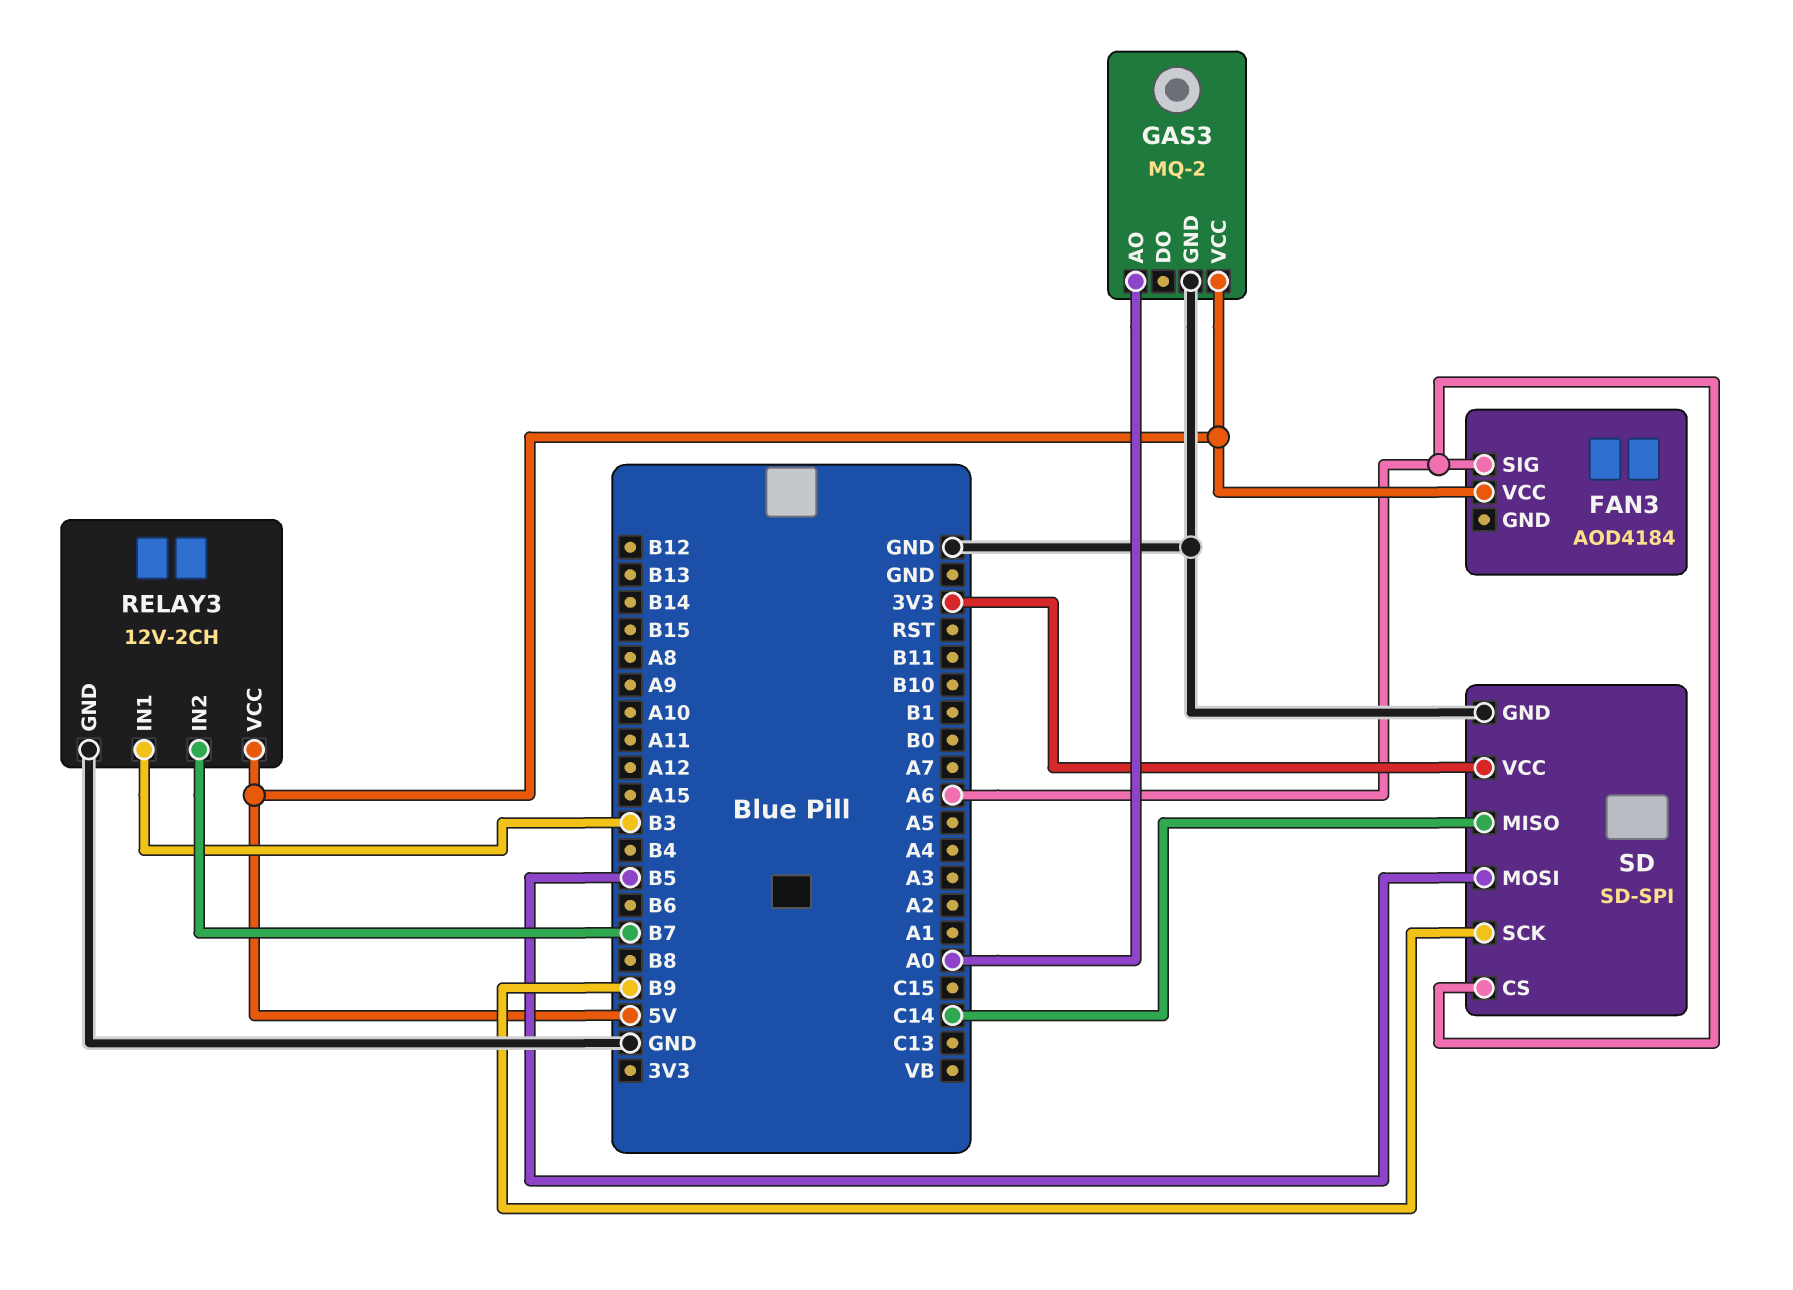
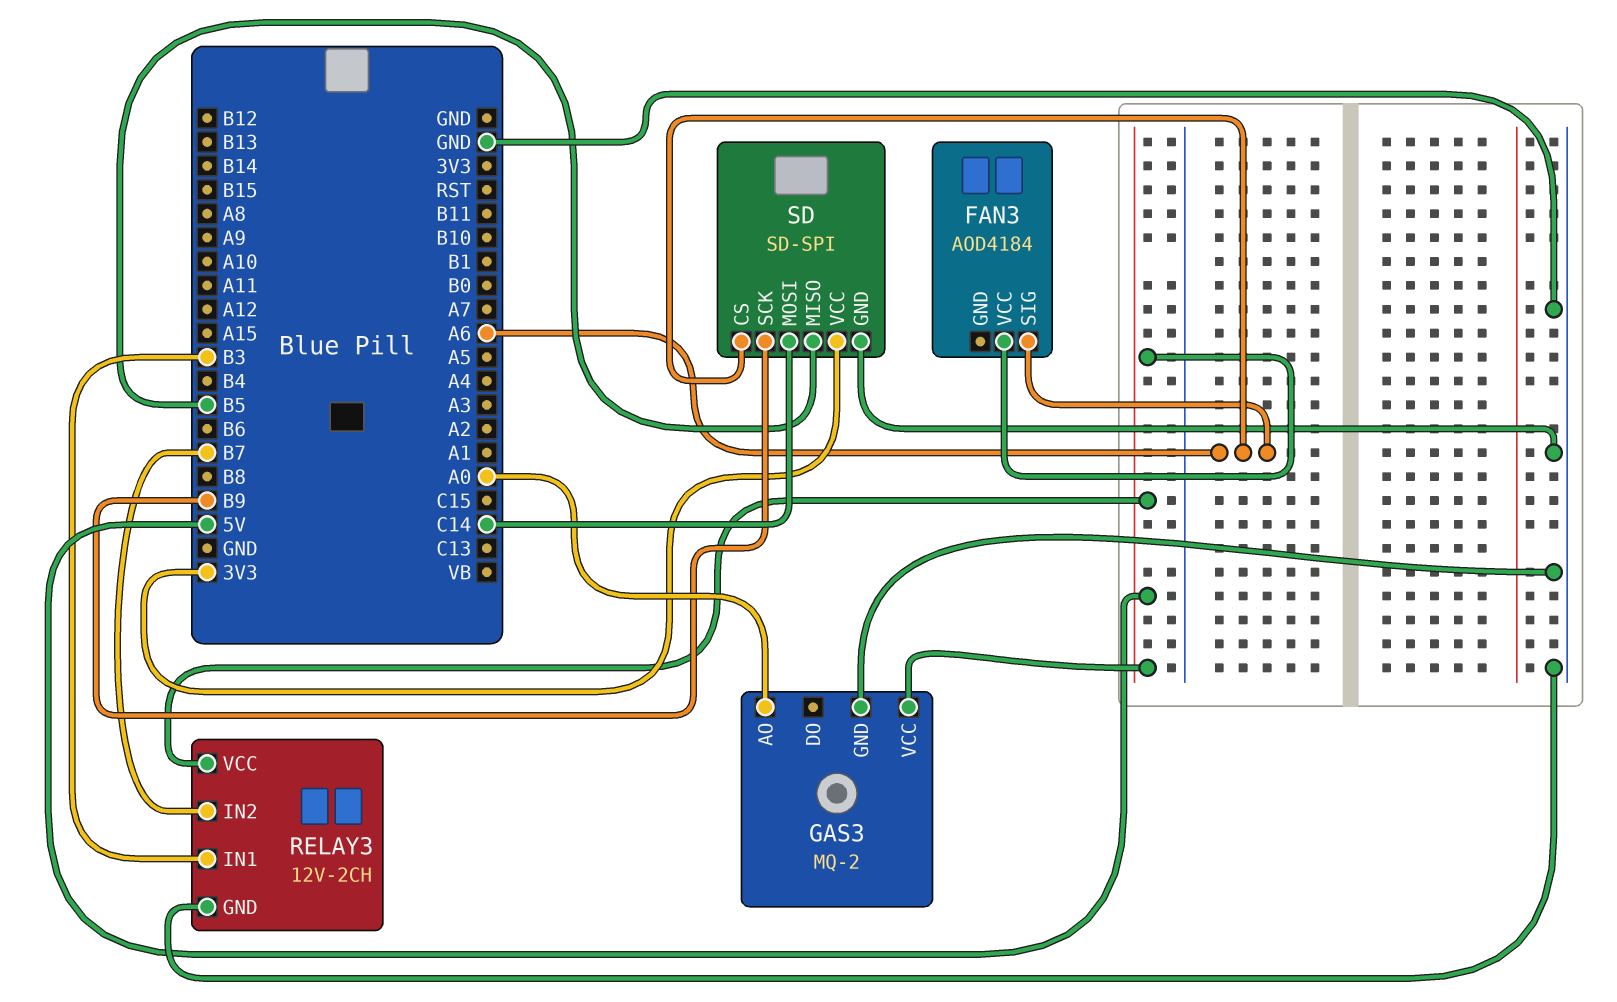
SD pin MISO: C14 -> B5
SD pin MOSI: B5 -> C14

